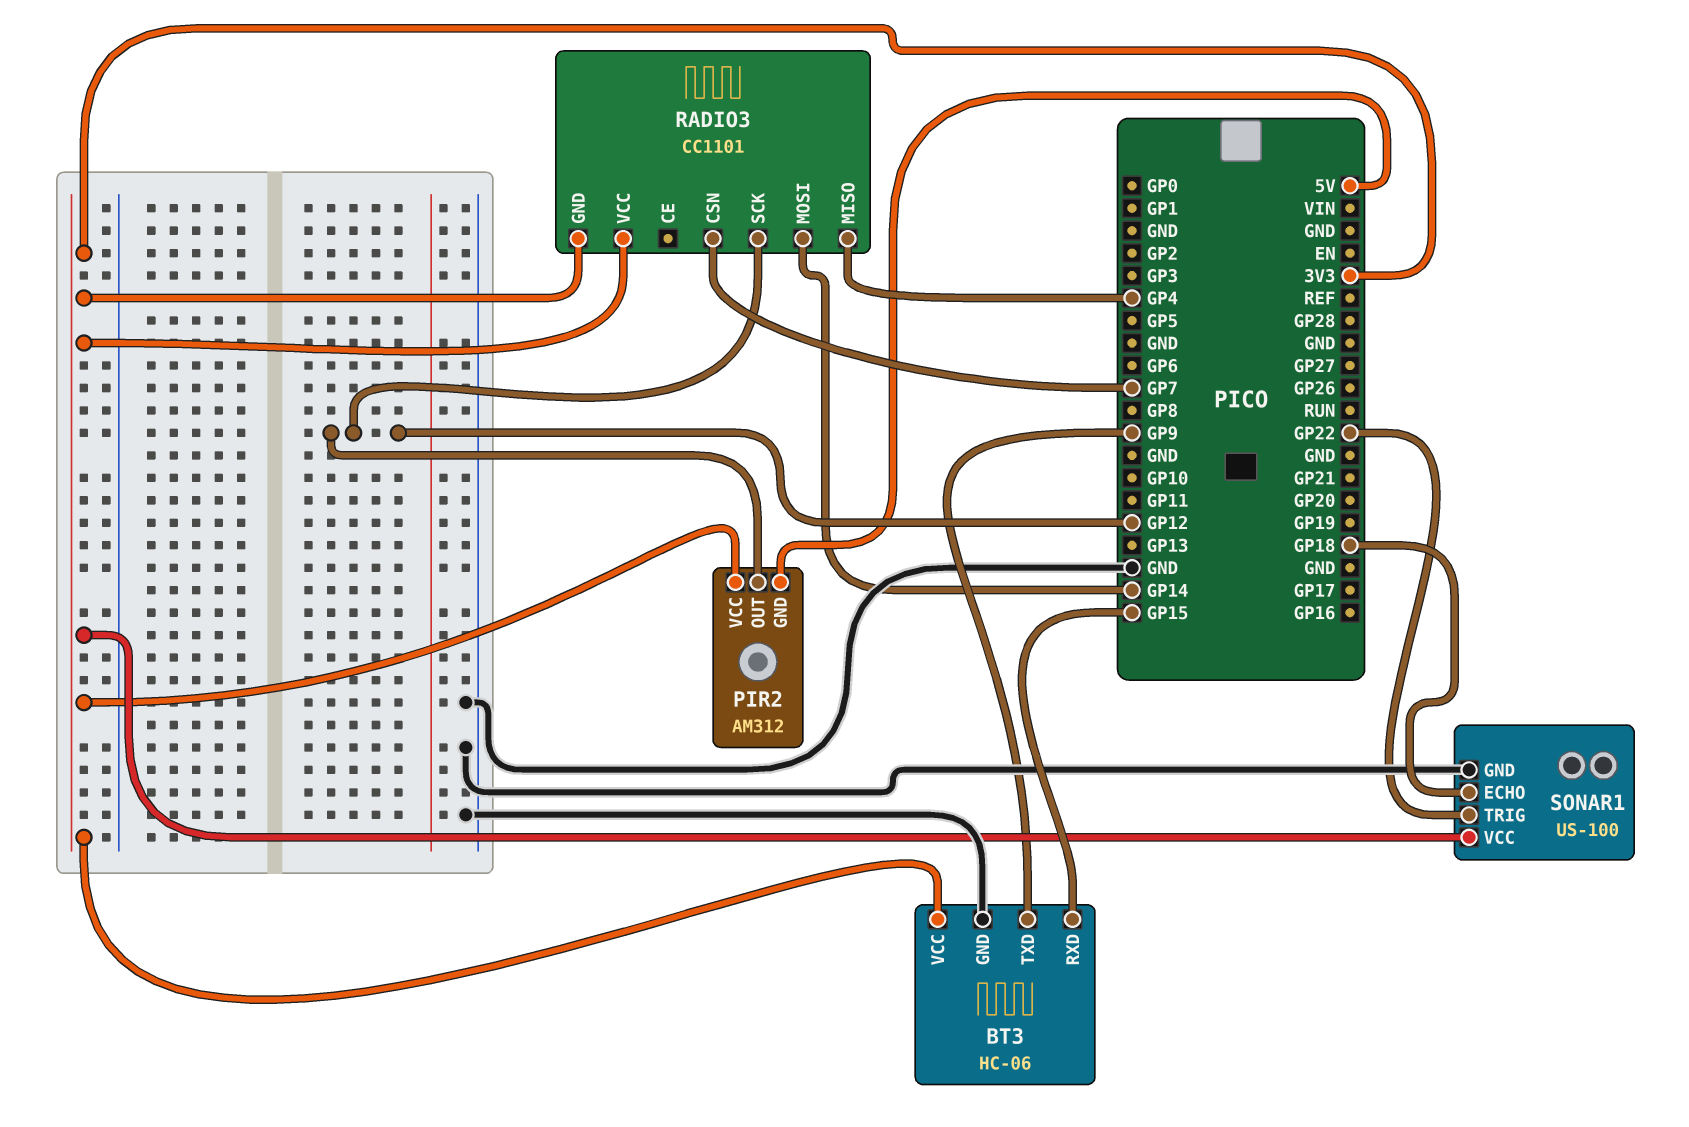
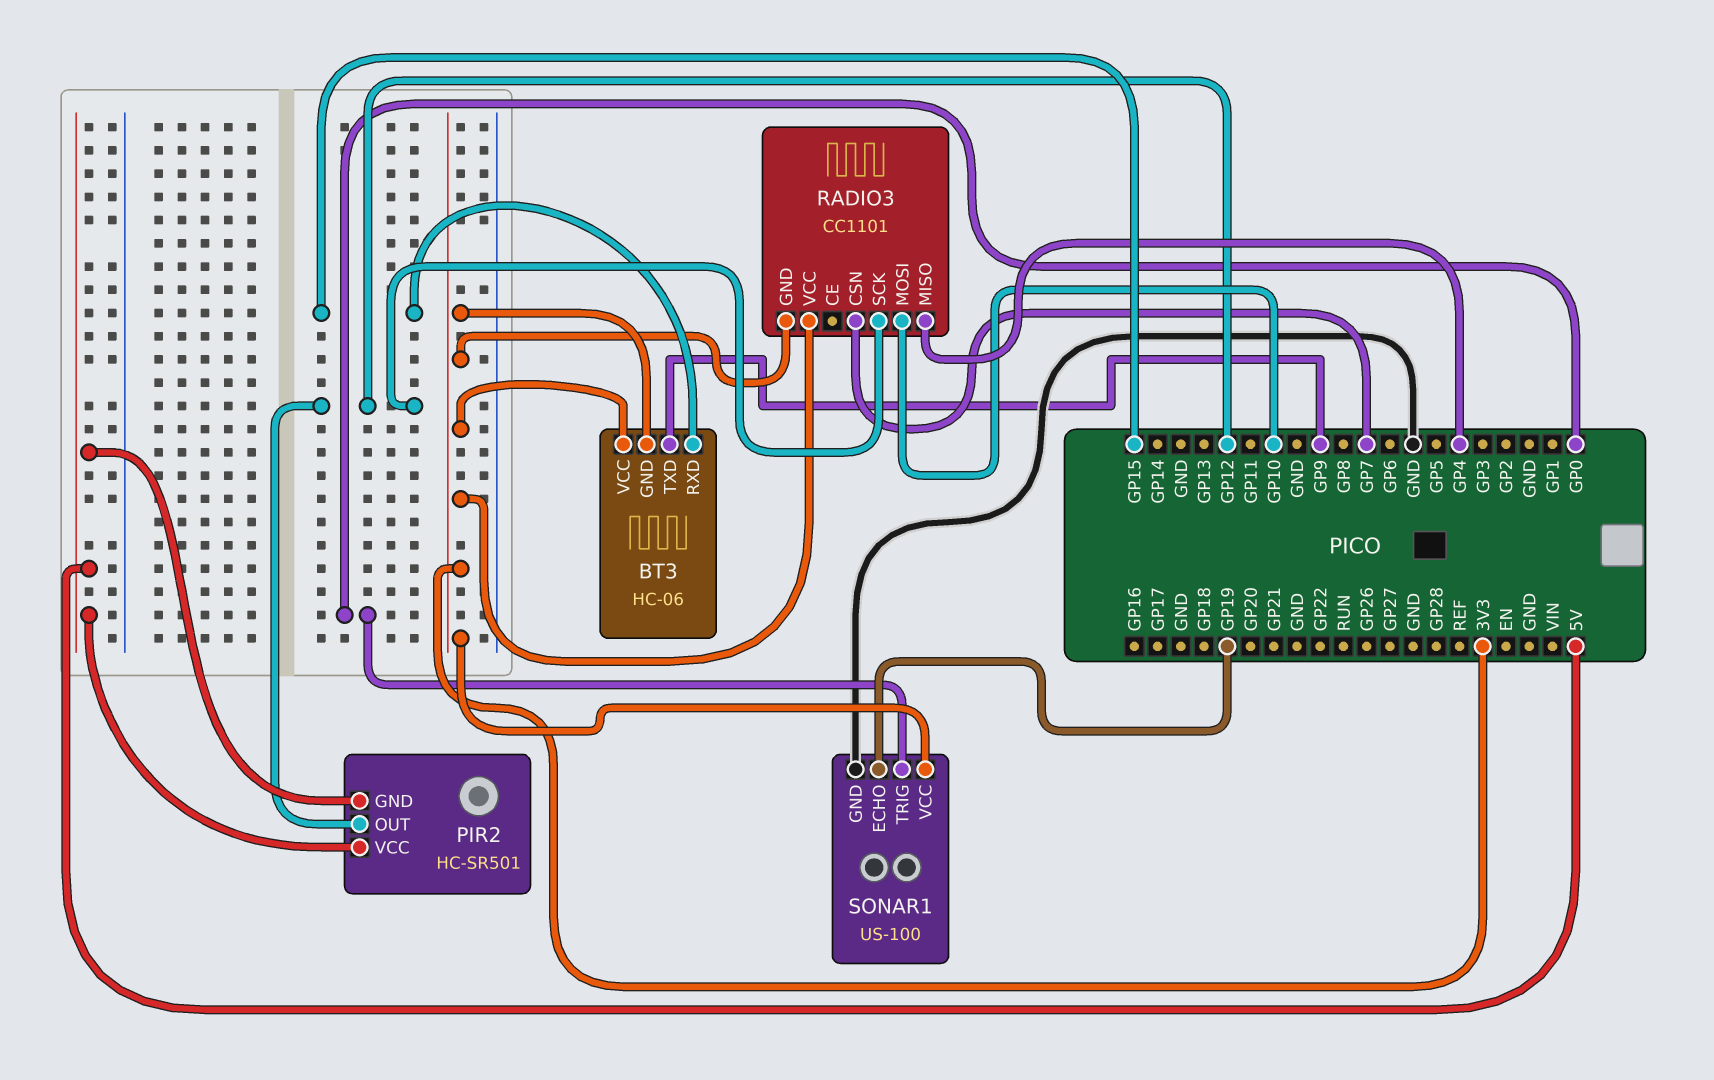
BT3 pin GND: GND -> 3V3
PIR2: AM312 -> HC-SR501
PIR2 pin VCC: 3V3 -> 5V
RADIO3 pin MOSI: GP14 -> GP10
SONAR1 pin ECHO: GP18 -> GP19
SONAR1 pin TRIG: GP22 -> GP0

